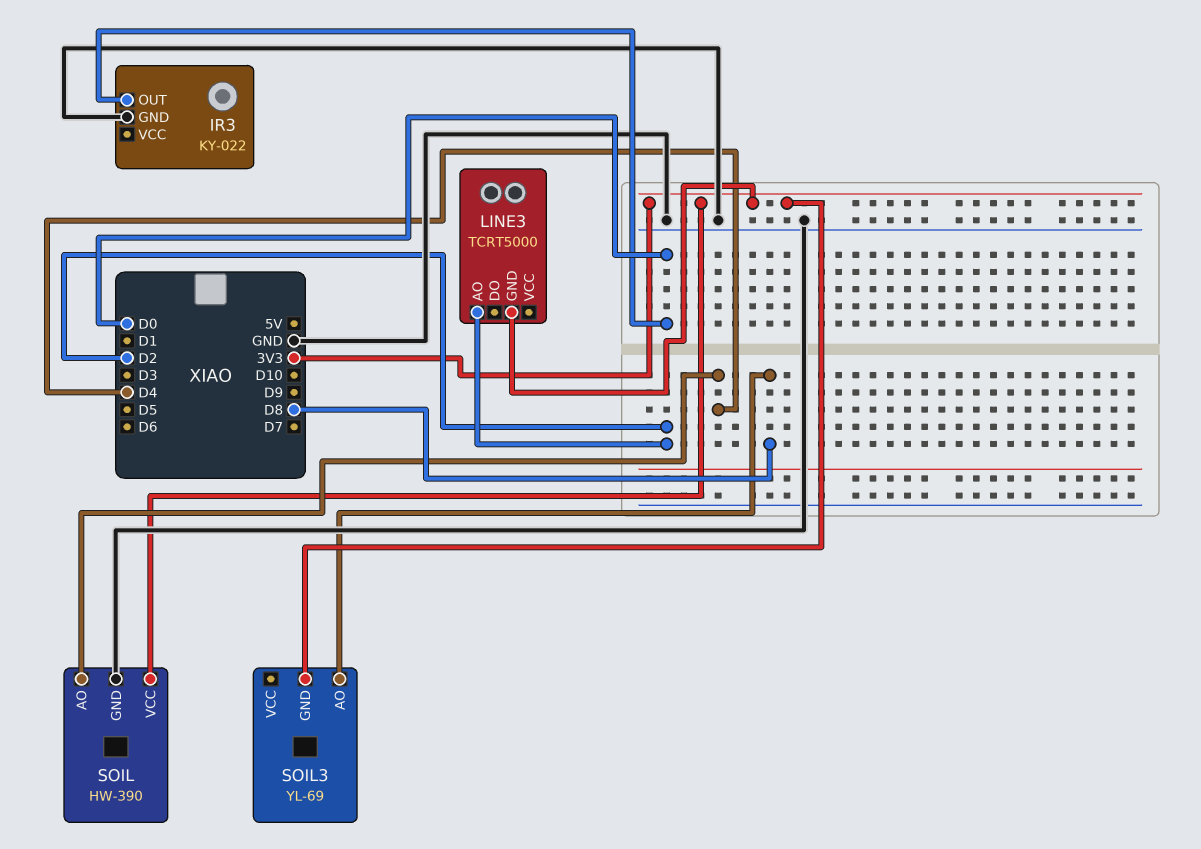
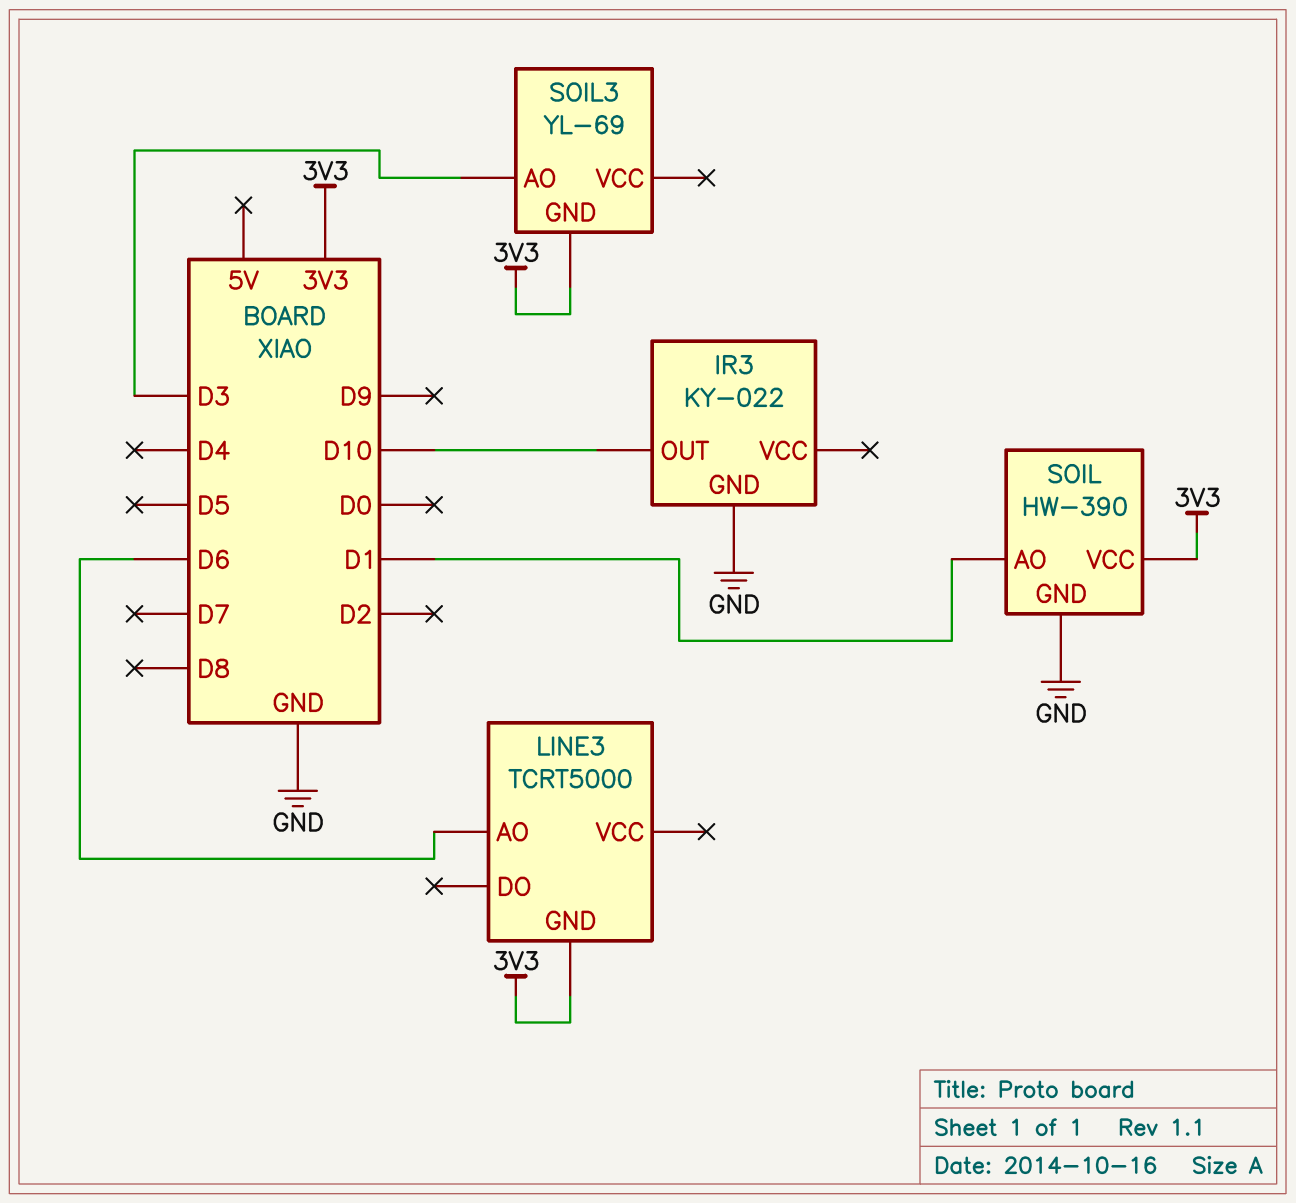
IR3 pin OUT: D0 -> D10
LINE3 pin AO: D2 -> D6
SOIL pin AO: D4 -> D1
SOIL3 pin AO: D8 -> D3

